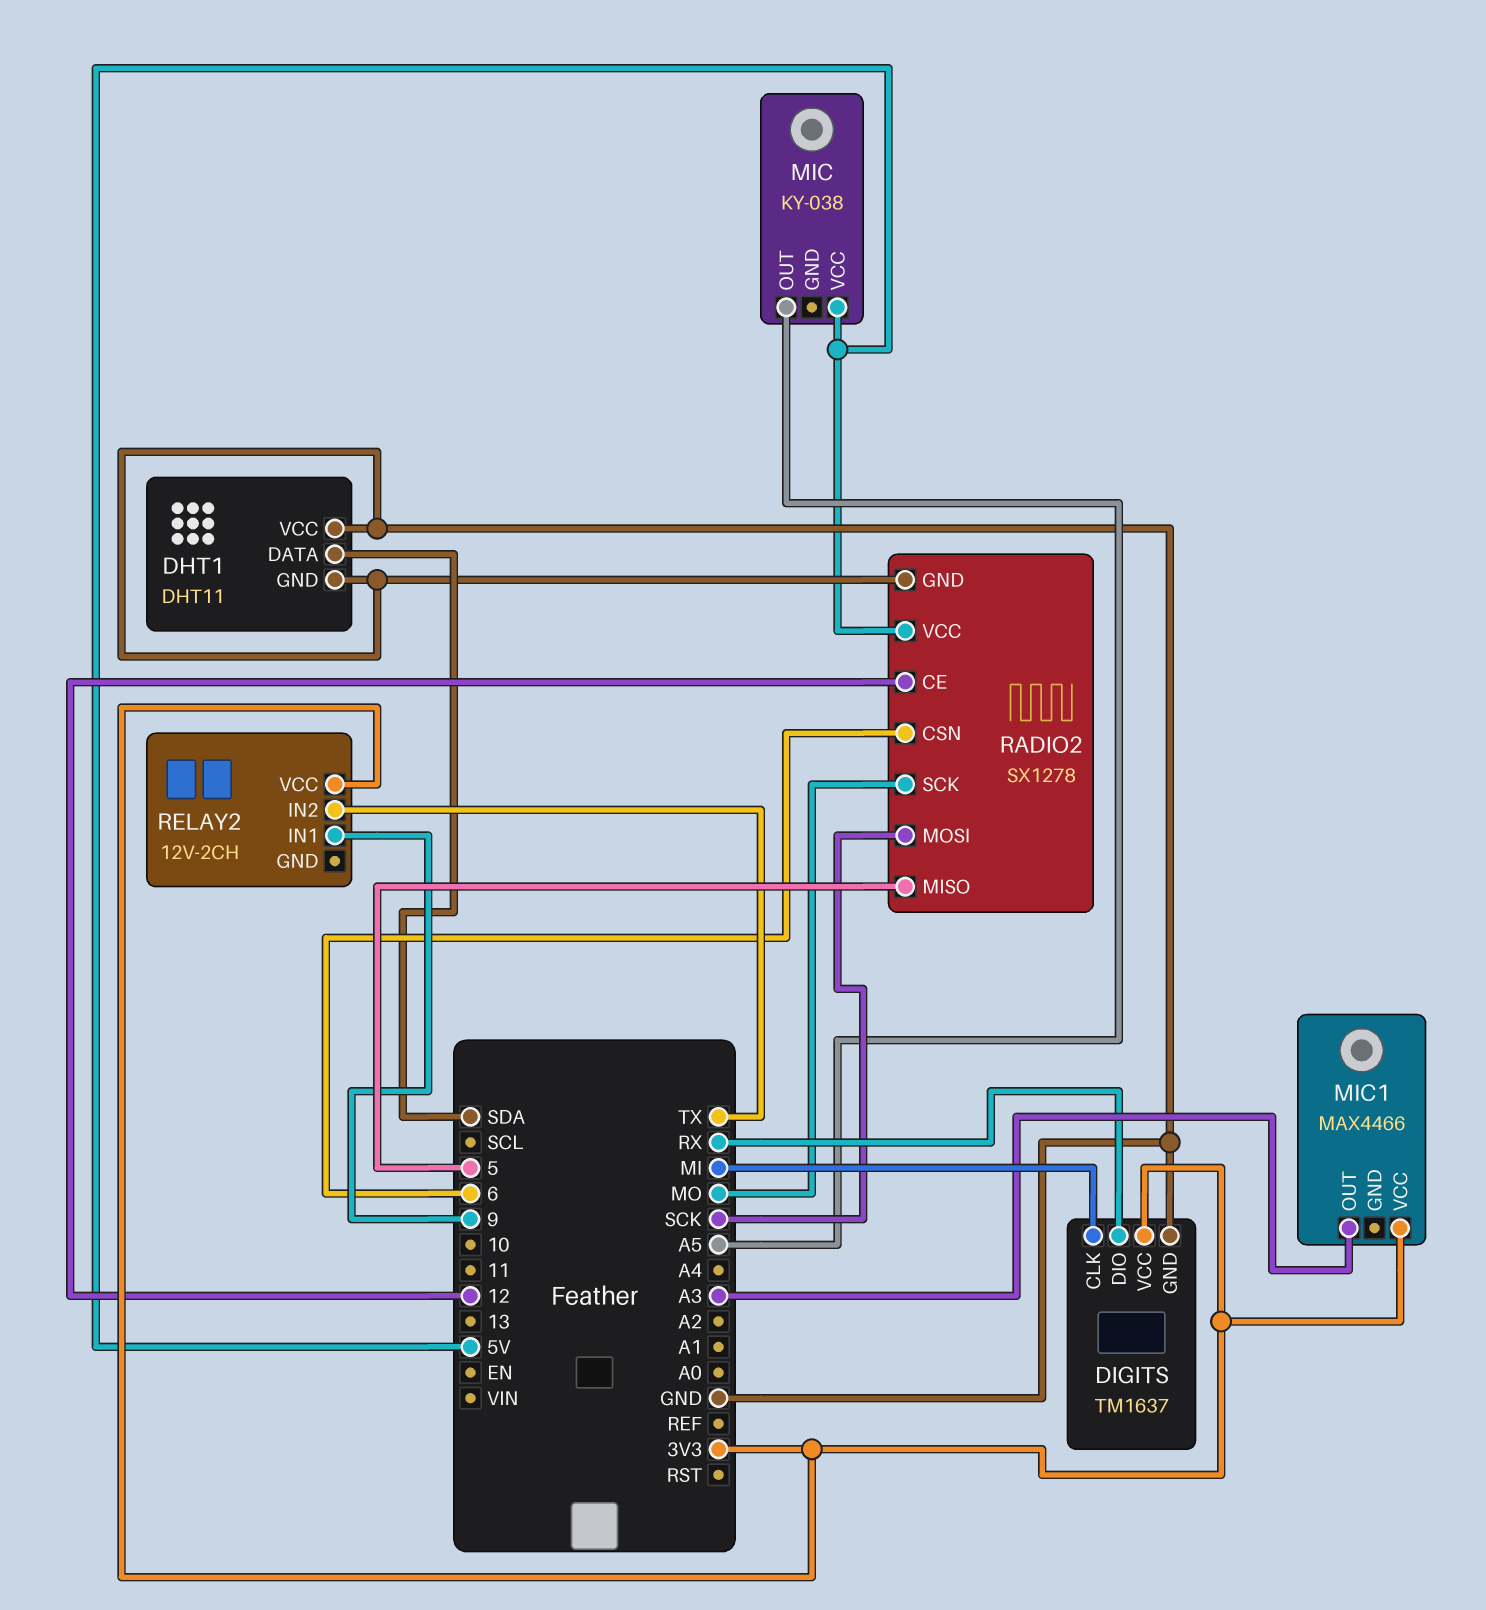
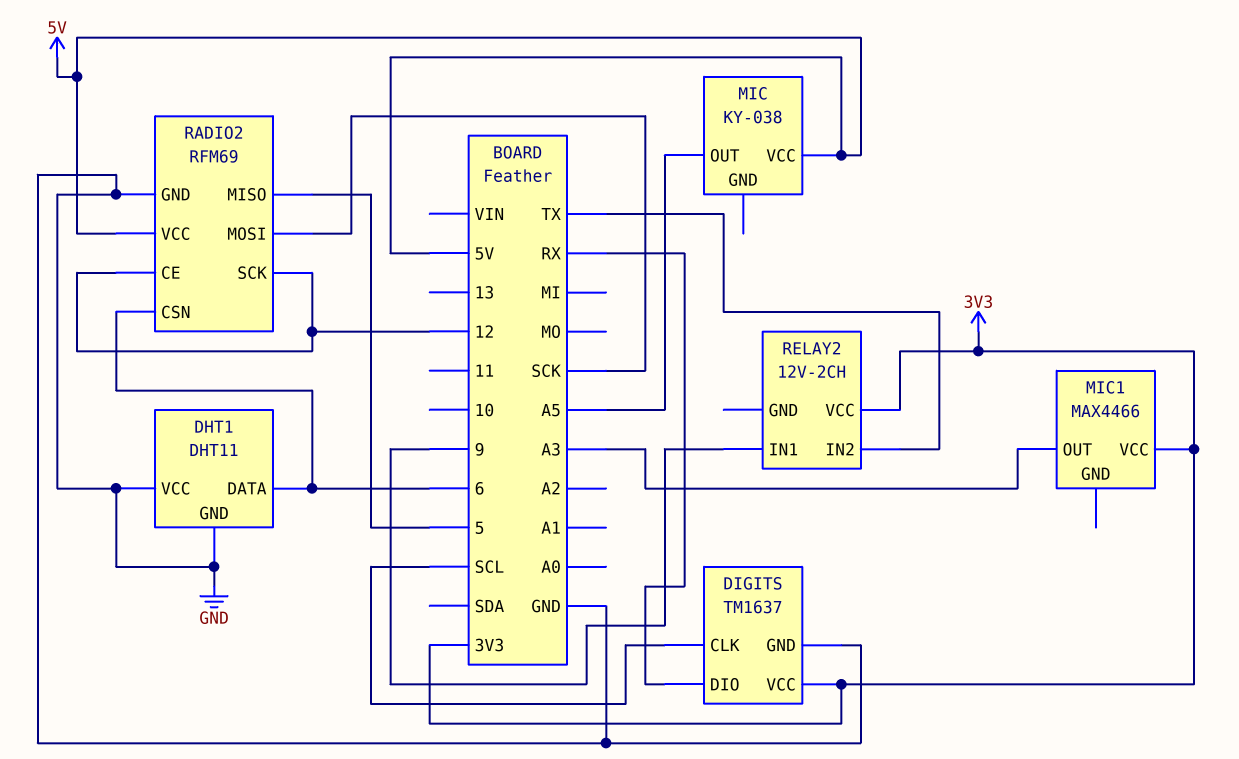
DHT1 pin DATA: SDA -> 6
DIGITS pin CLK: MI -> SCL
RADIO2: SX1278 -> RFM69
RADIO2 pin SCK: MO -> 12

